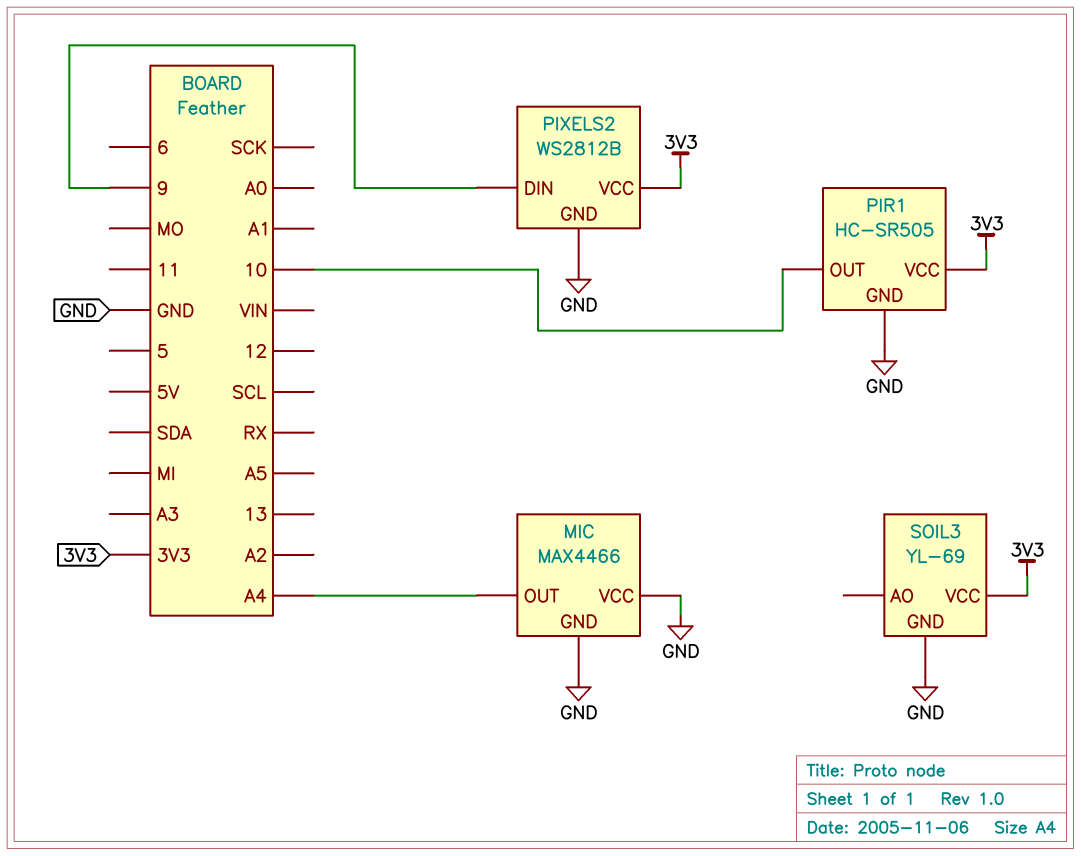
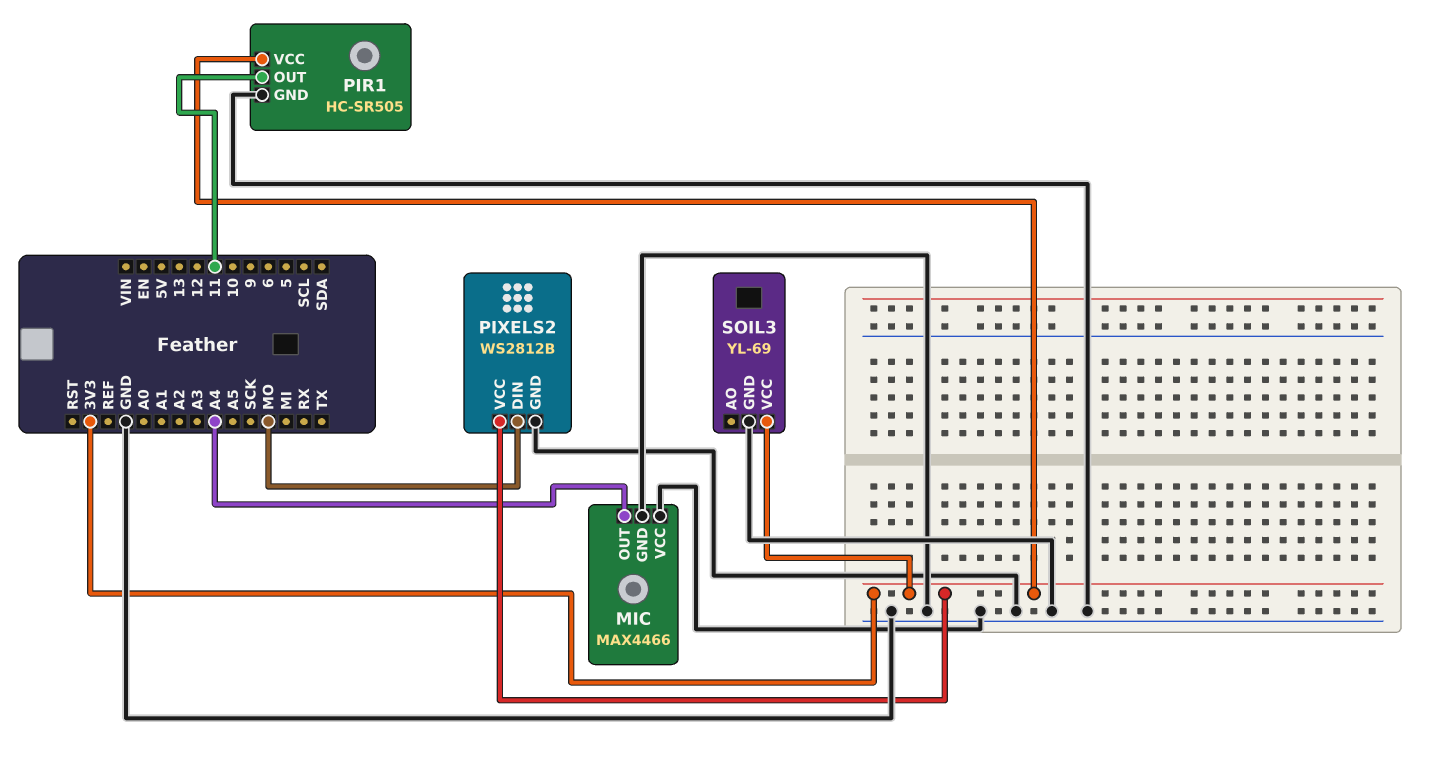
PIR1 pin OUT: 10 -> 11
PIXELS2 pin DIN: 9 -> MO

